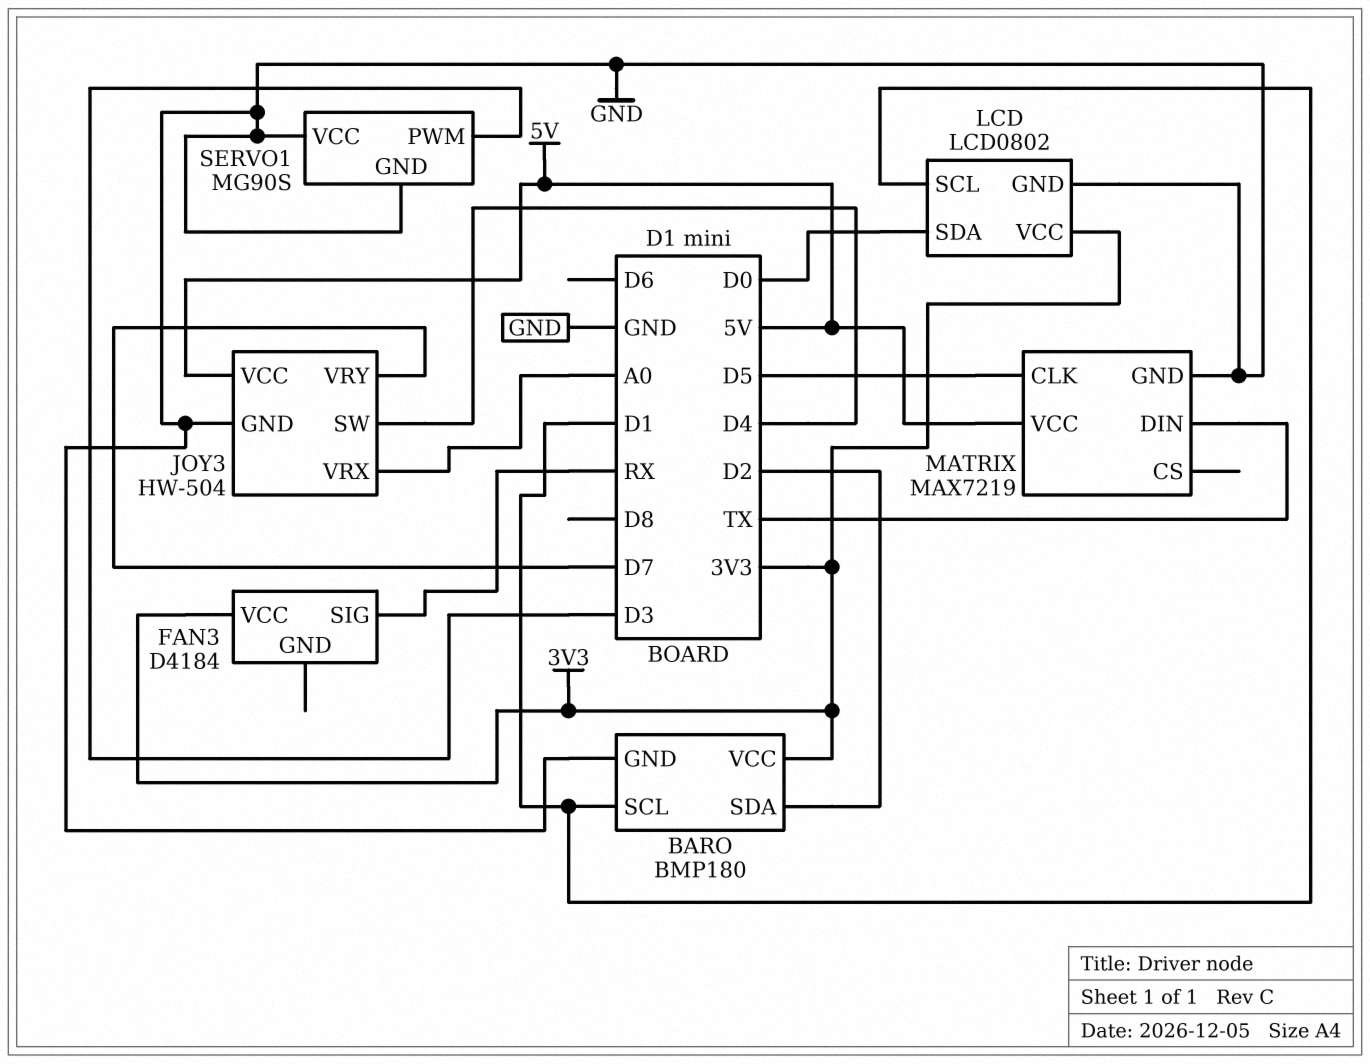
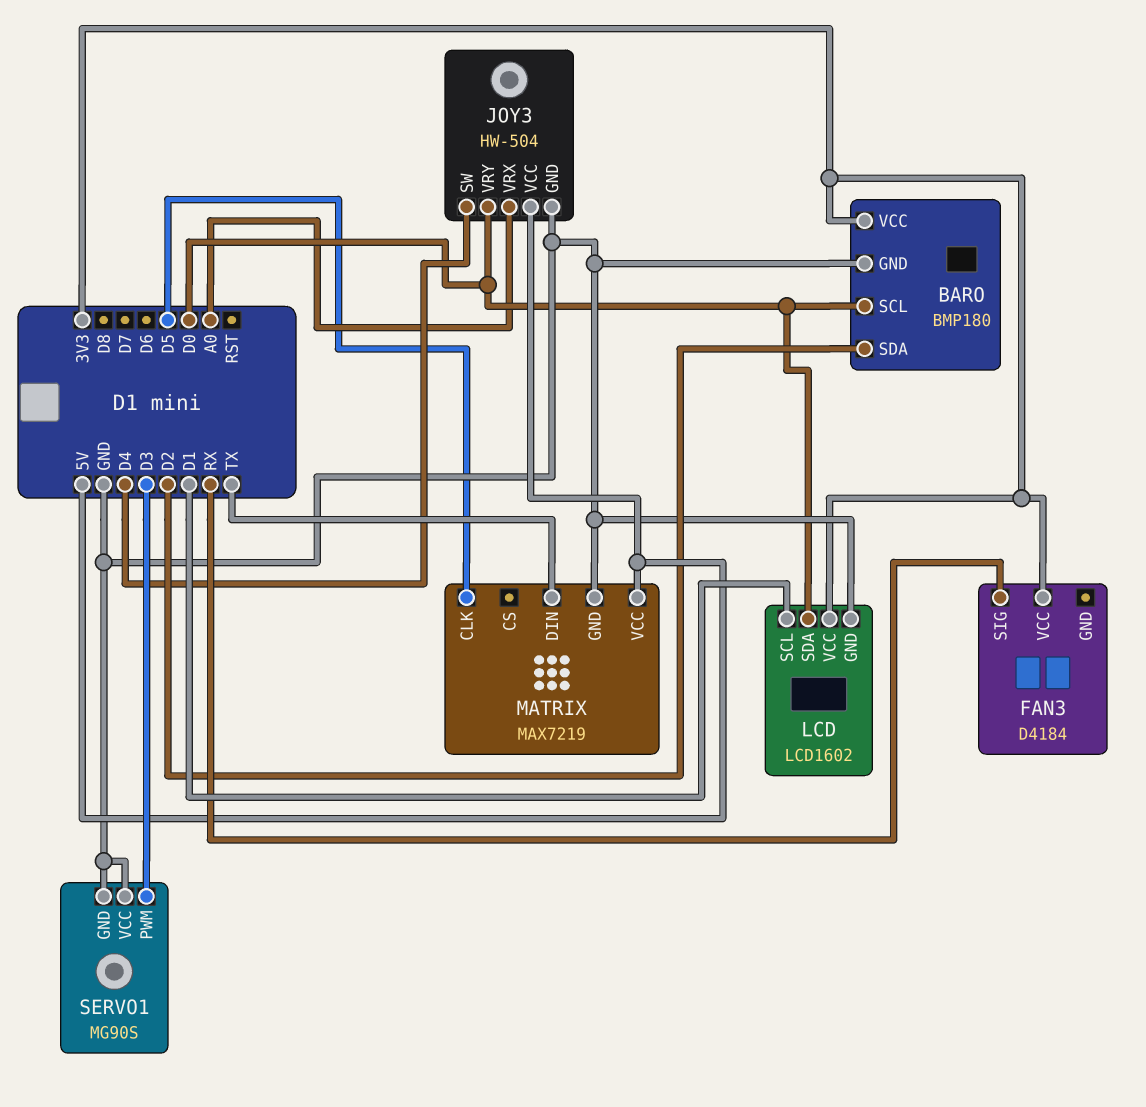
BARO pin SCL: D1 -> D0
JOY3 pin VRY: D7 -> D0
LCD: LCD0802 -> LCD1602

